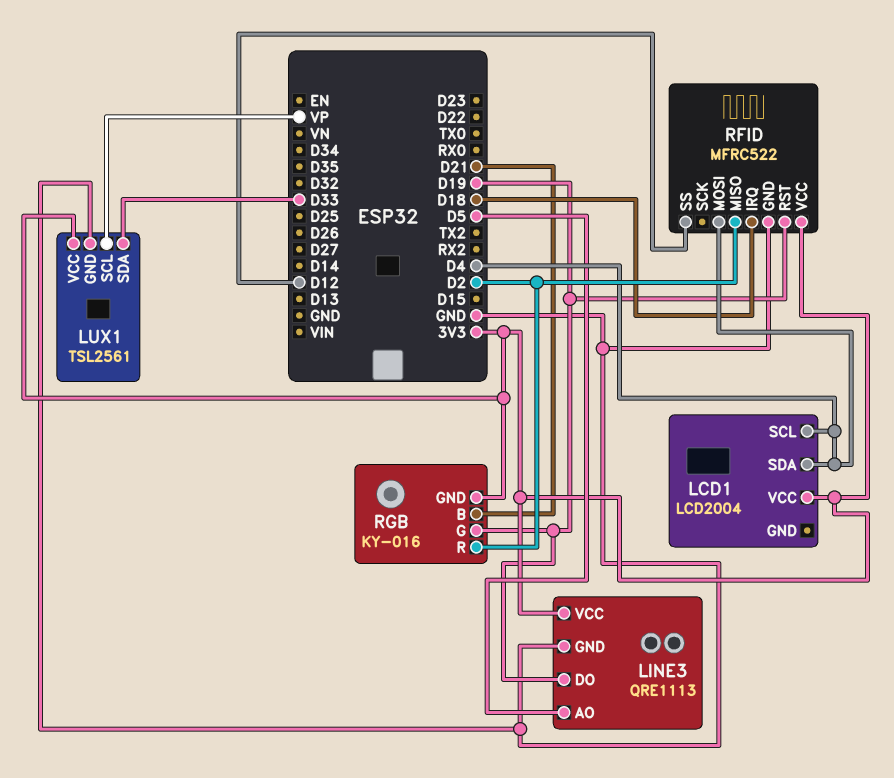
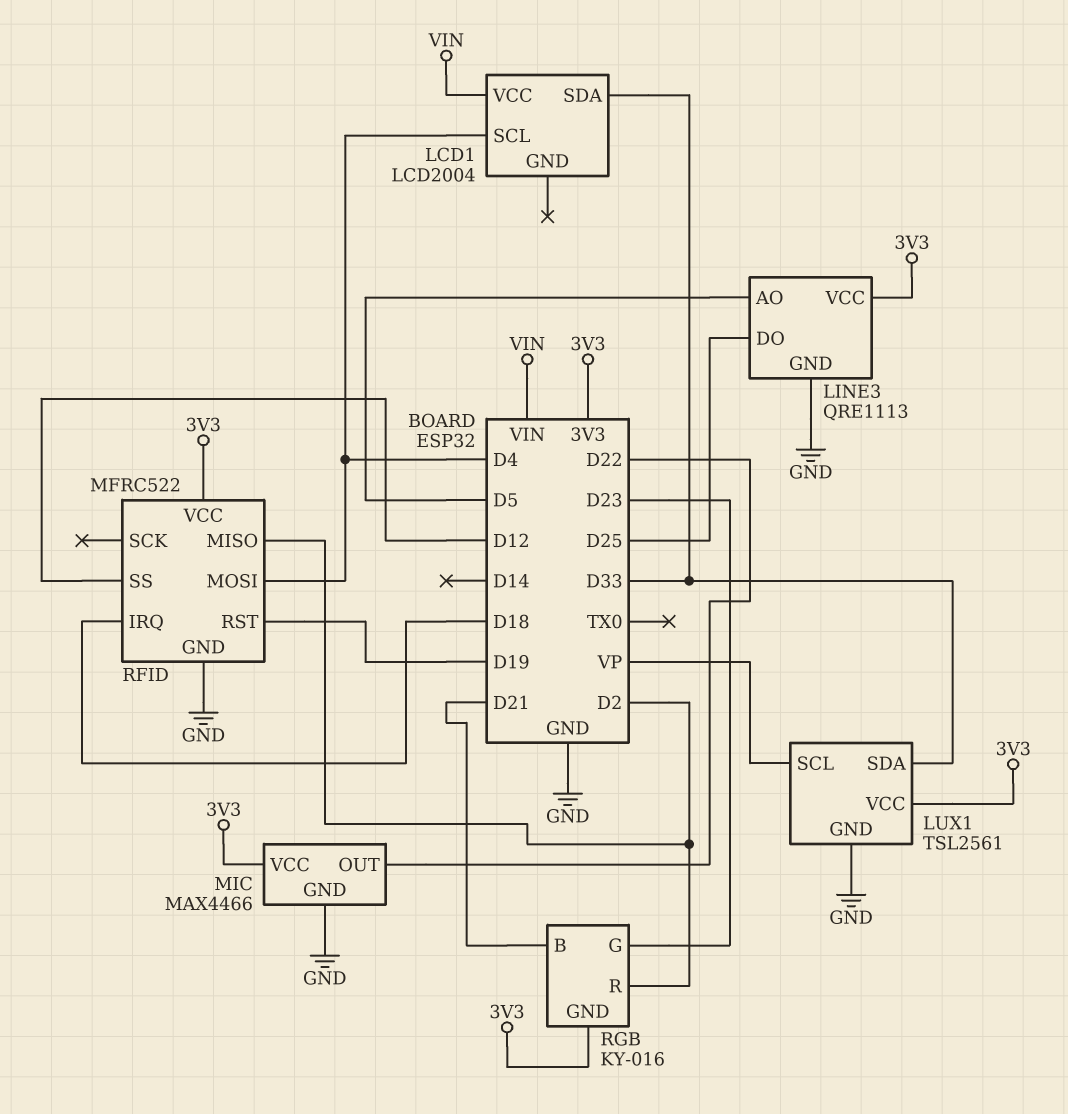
LCD1 pin SDA: D4 -> D33
LCD1 pin VCC: 3V3 -> VIN
LINE3 pin DO: D19 -> D25
MIC: none -> MAX4466
MIC pin GND: none -> GND
MIC pin OUT: none -> D22
MIC pin VCC: none -> 3V3
RGB pin G: D19 -> D23

